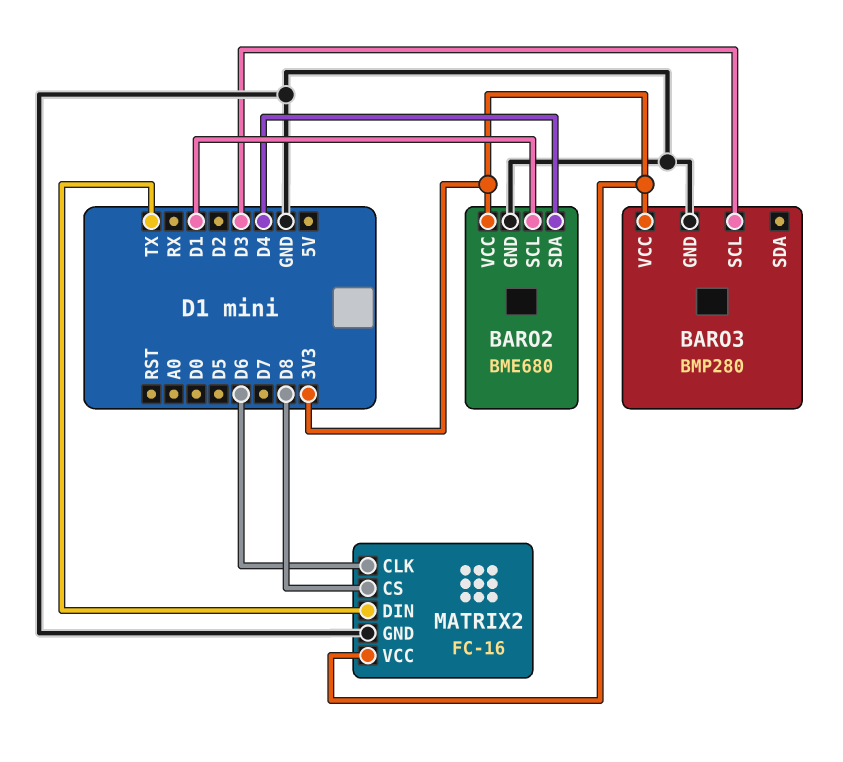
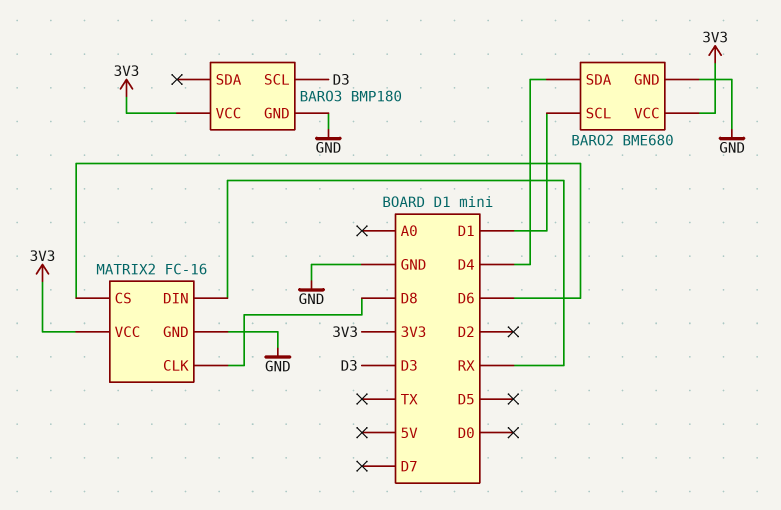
BARO3: BMP280 -> BMP180
MATRIX2 pin CLK: D6 -> D8
MATRIX2 pin CS: D8 -> D6
MATRIX2 pin DIN: TX -> RX

